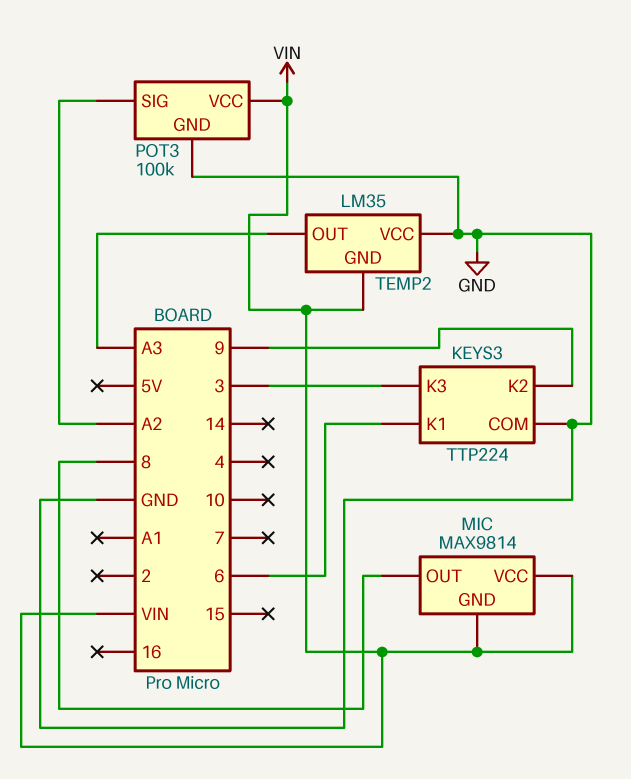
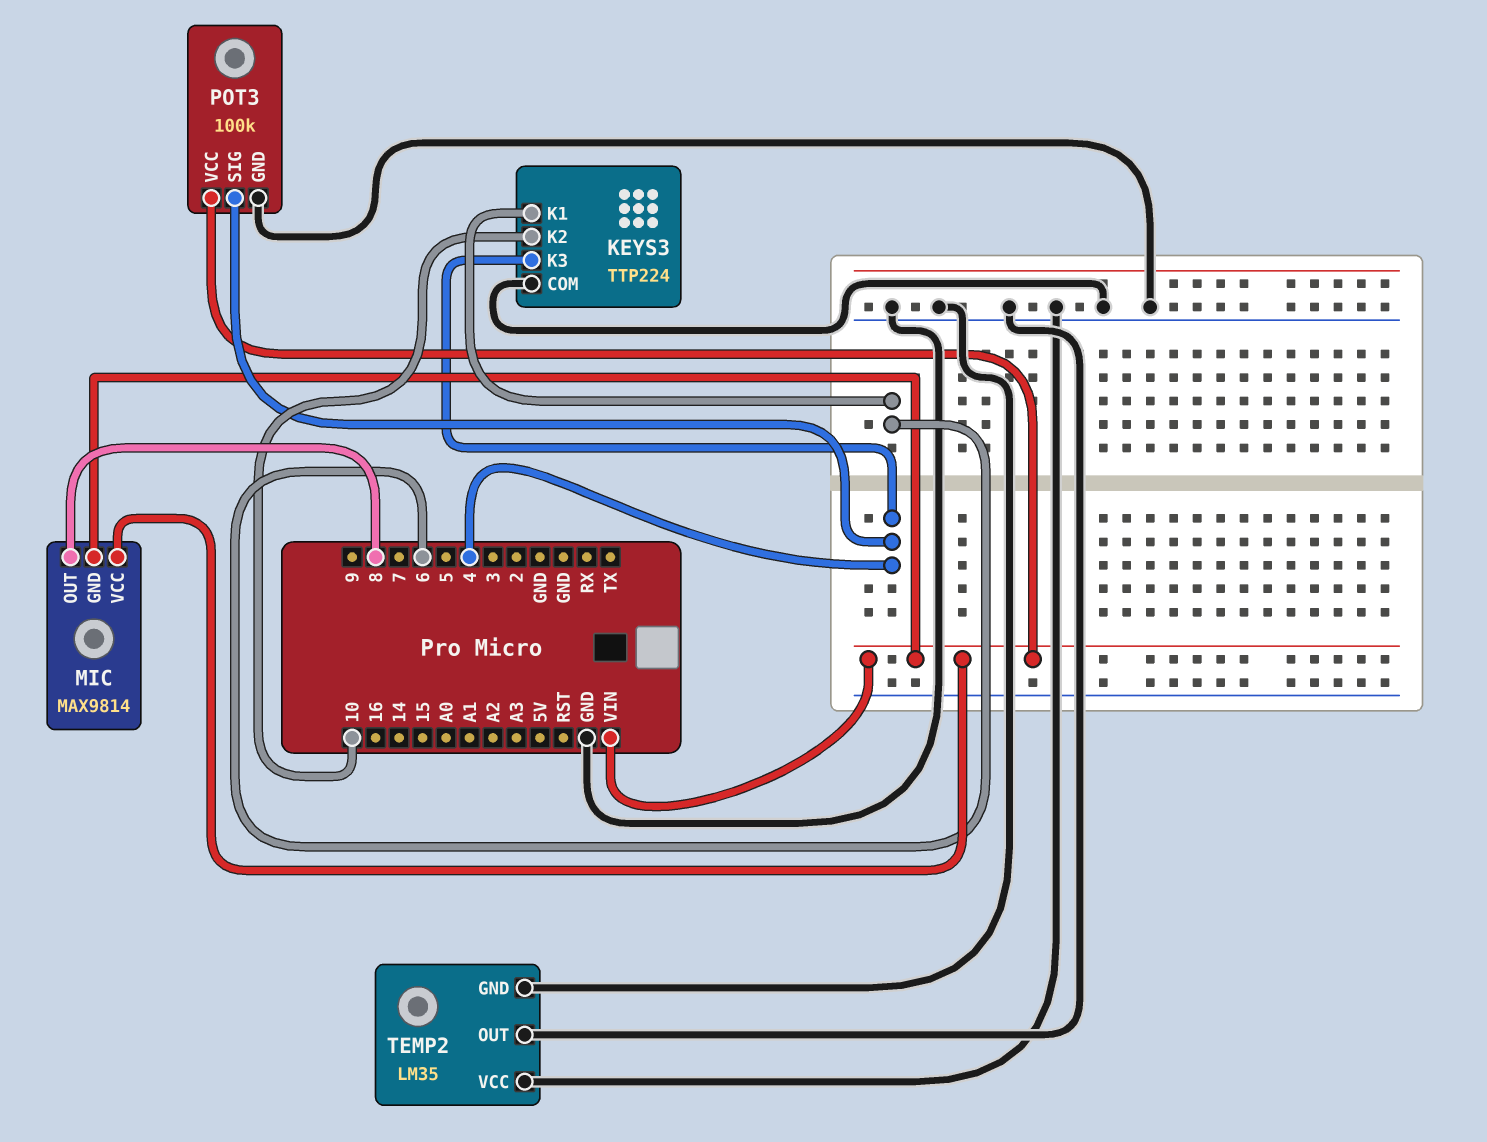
KEYS3 pin K2: 9 -> 10
KEYS3 pin K3: 3 -> 4
POT3 pin SIG: A2 -> 4
TEMP2 pin GND: VIN -> GND
TEMP2 pin OUT: A3 -> GND

